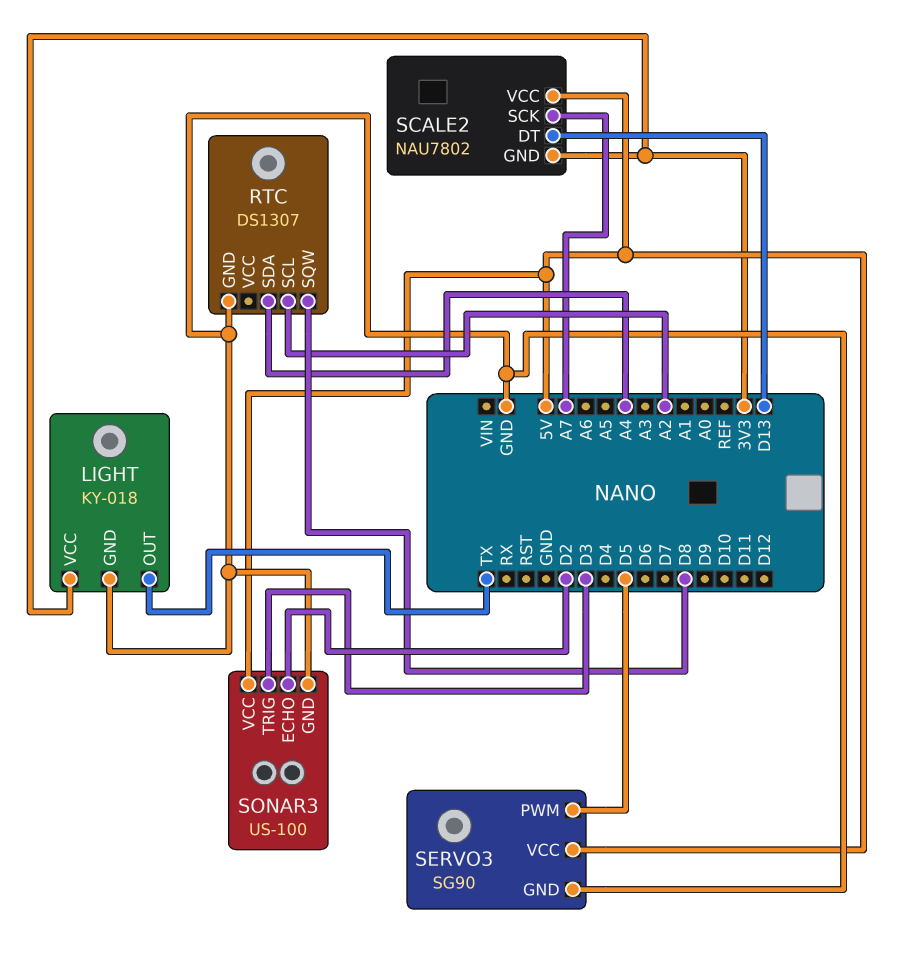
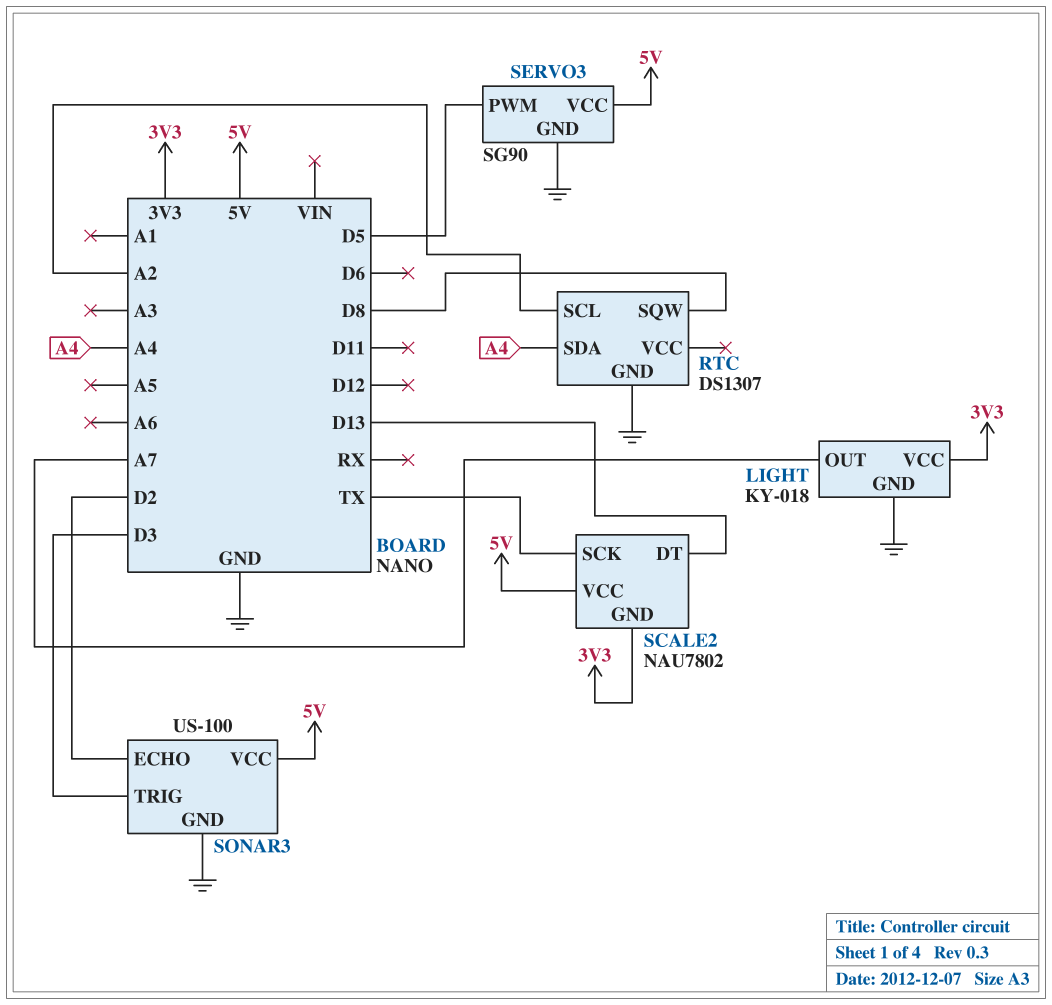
LIGHT pin OUT: TX -> A7
SCALE2 pin SCK: A7 -> TX

